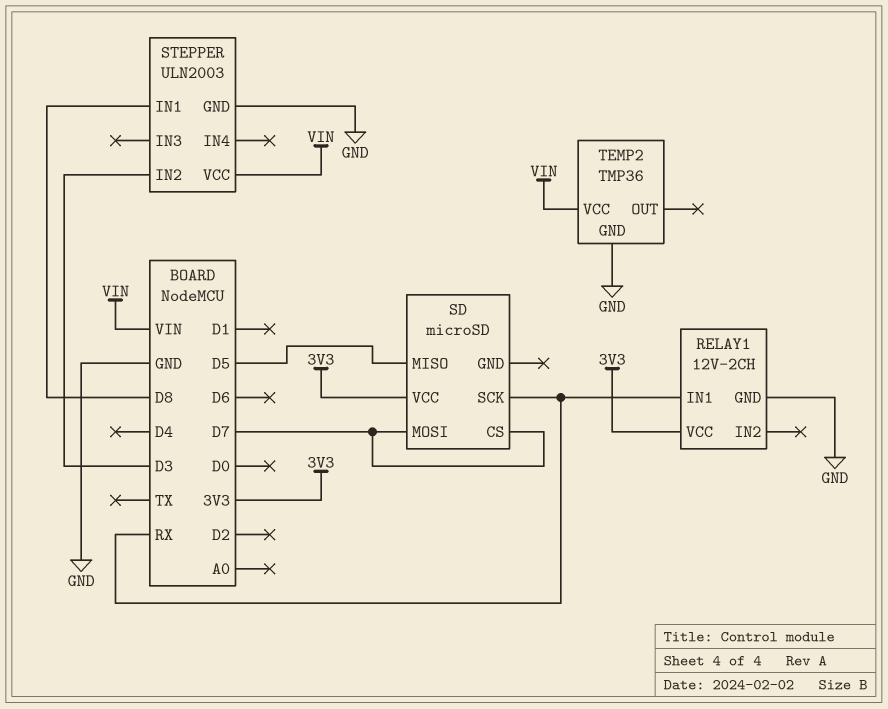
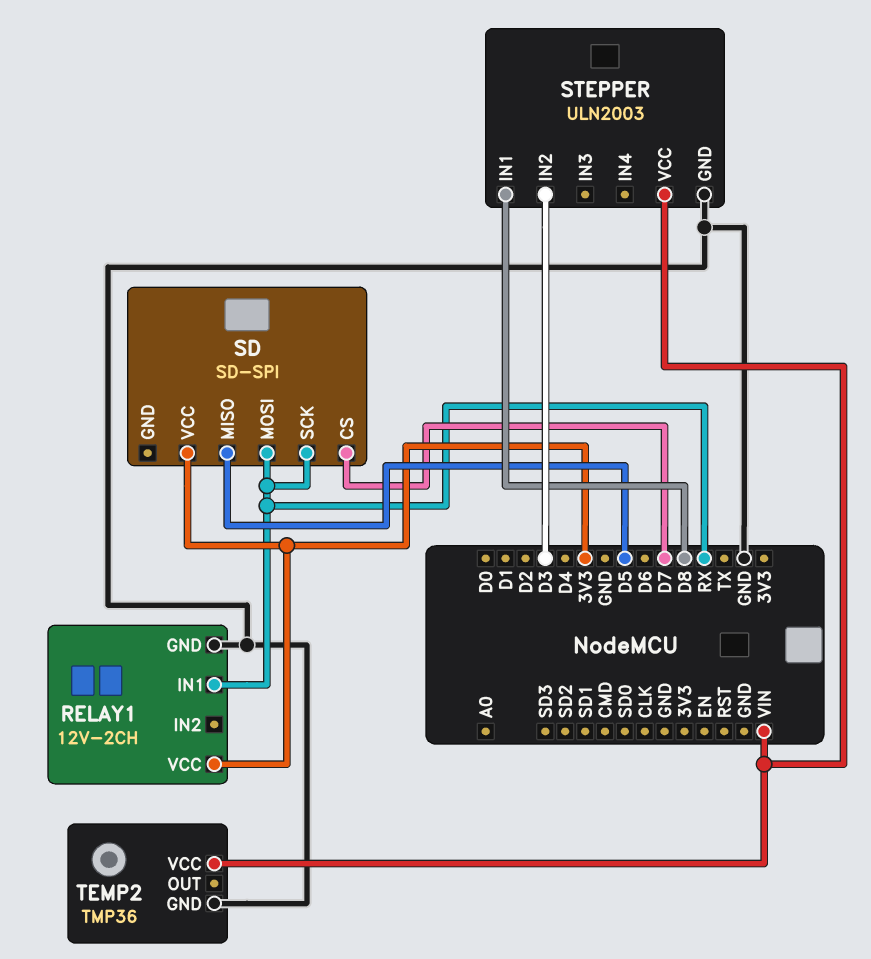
SD: microSD -> SD-SPI
SD pin MOSI: D7 -> RX

